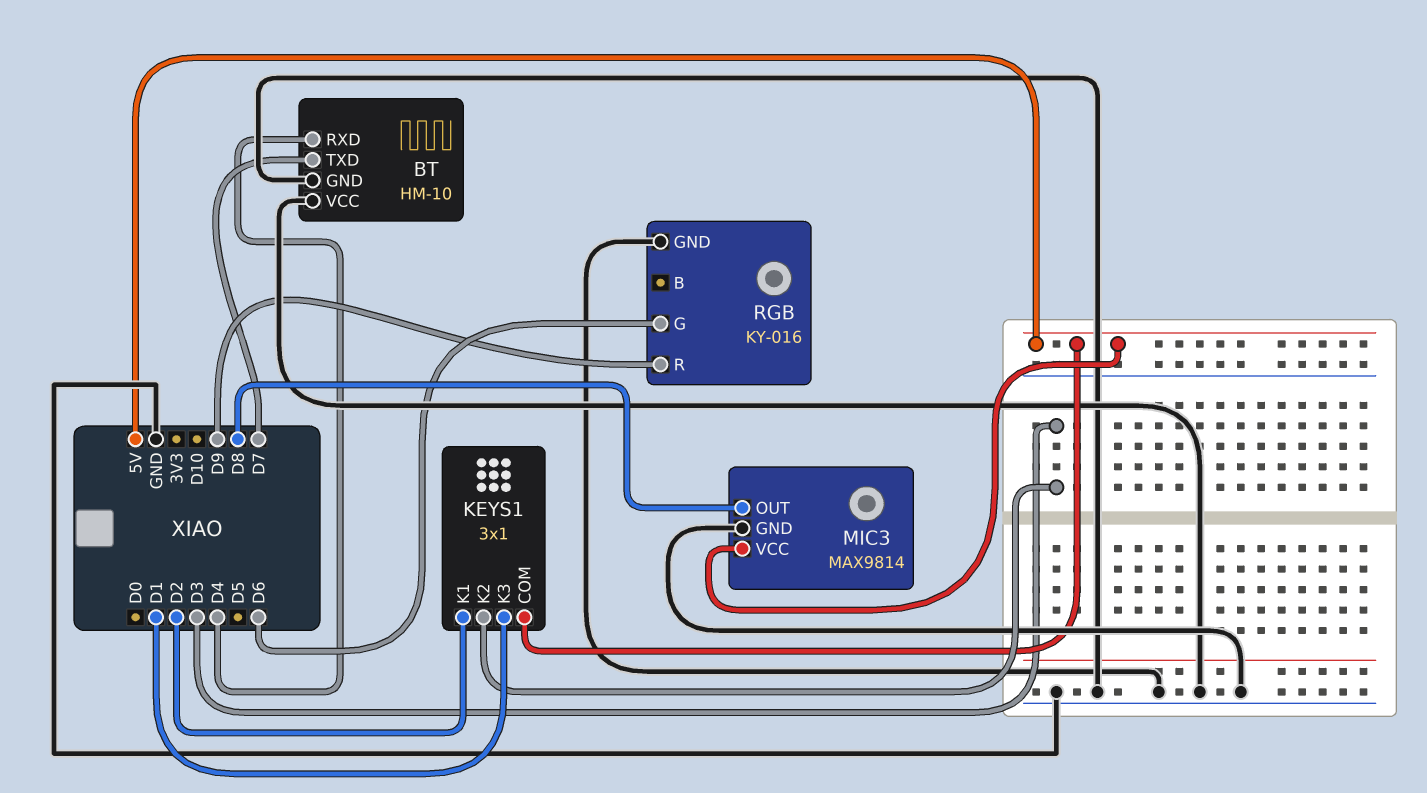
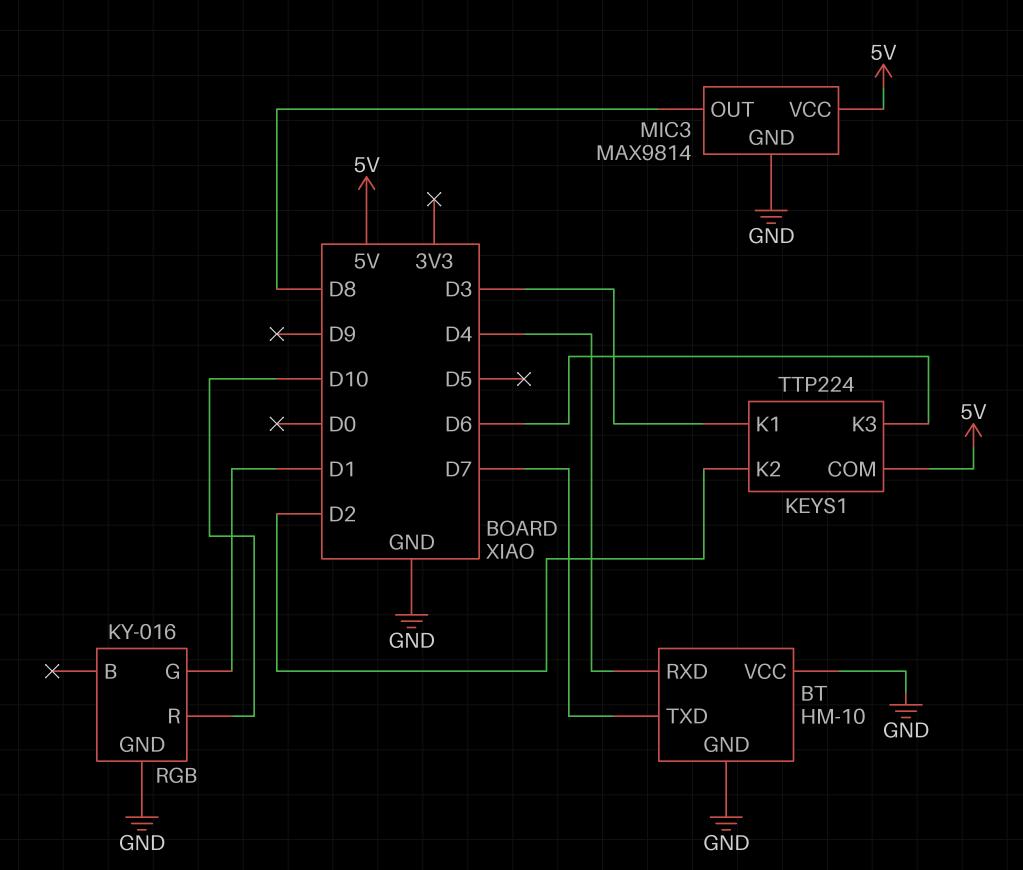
KEYS1: 3x1 -> TTP224
KEYS1 pin K1: D2 -> D3
KEYS1 pin K2: D3 -> D2
KEYS1 pin K3: D1 -> D6
RGB pin G: D6 -> D1
RGB pin R: D9 -> D10

